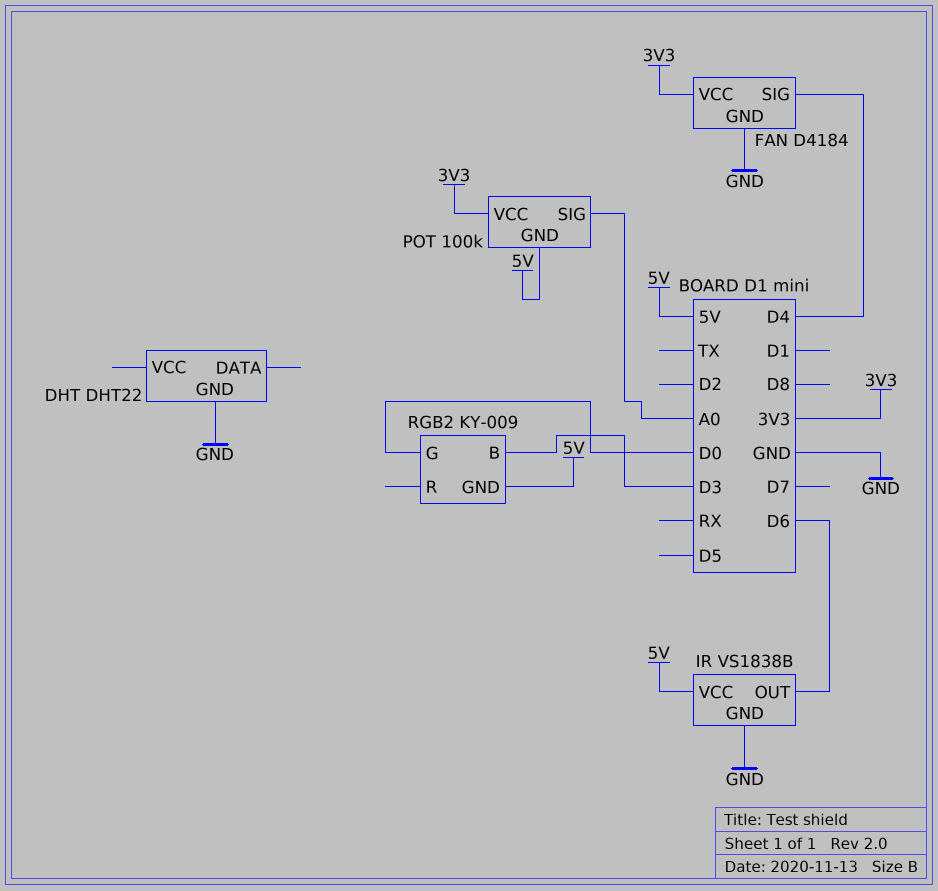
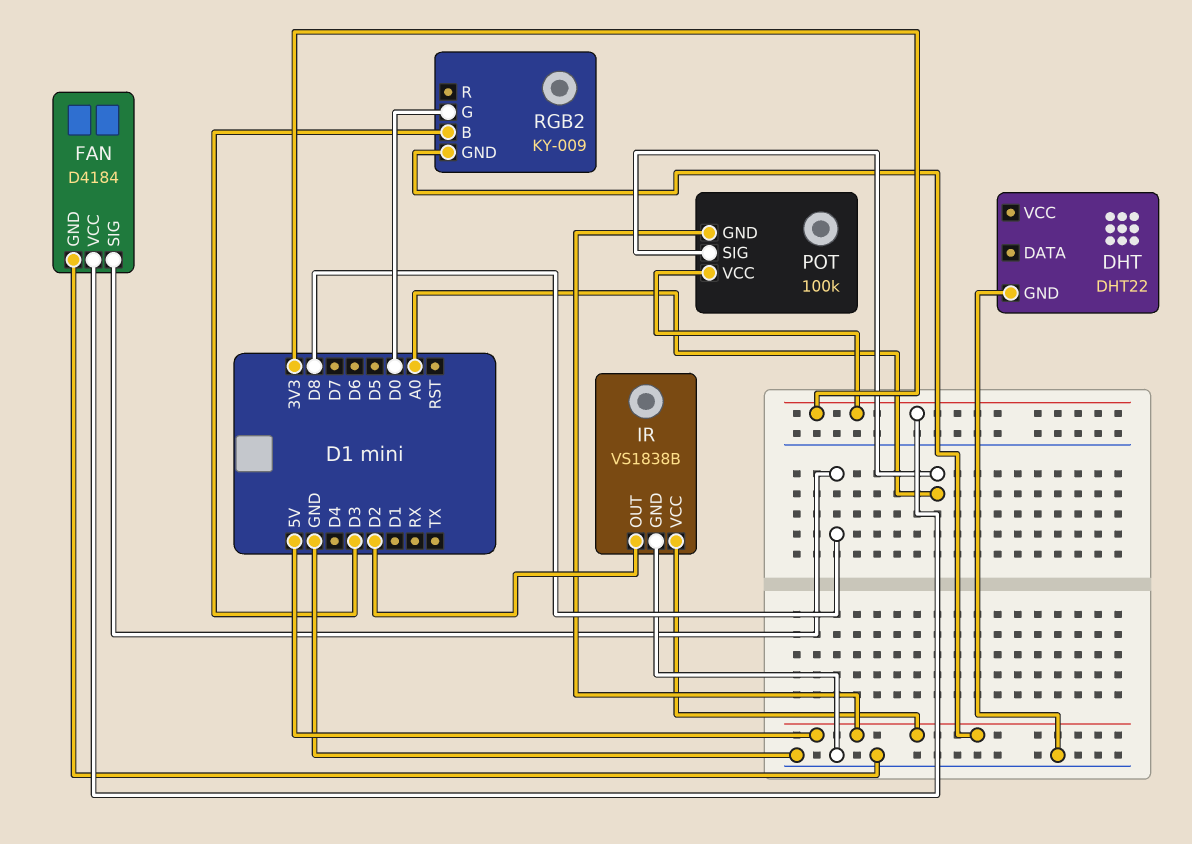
FAN pin SIG: D4 -> D8
IR pin OUT: D6 -> D2

